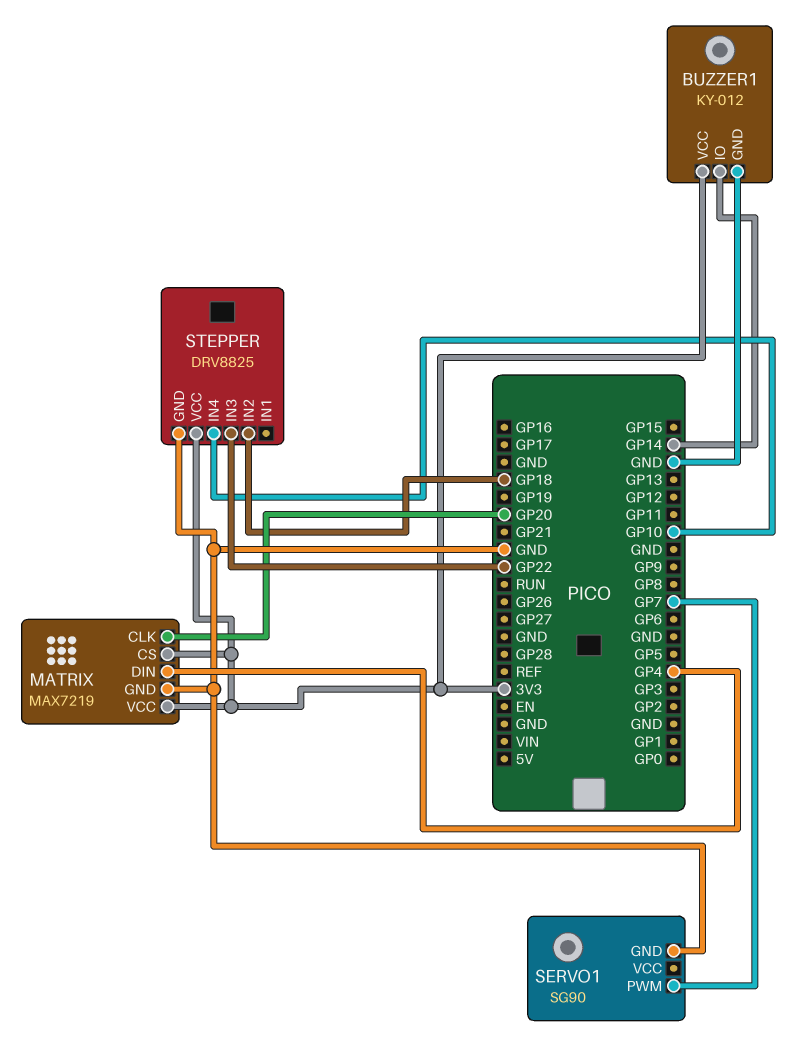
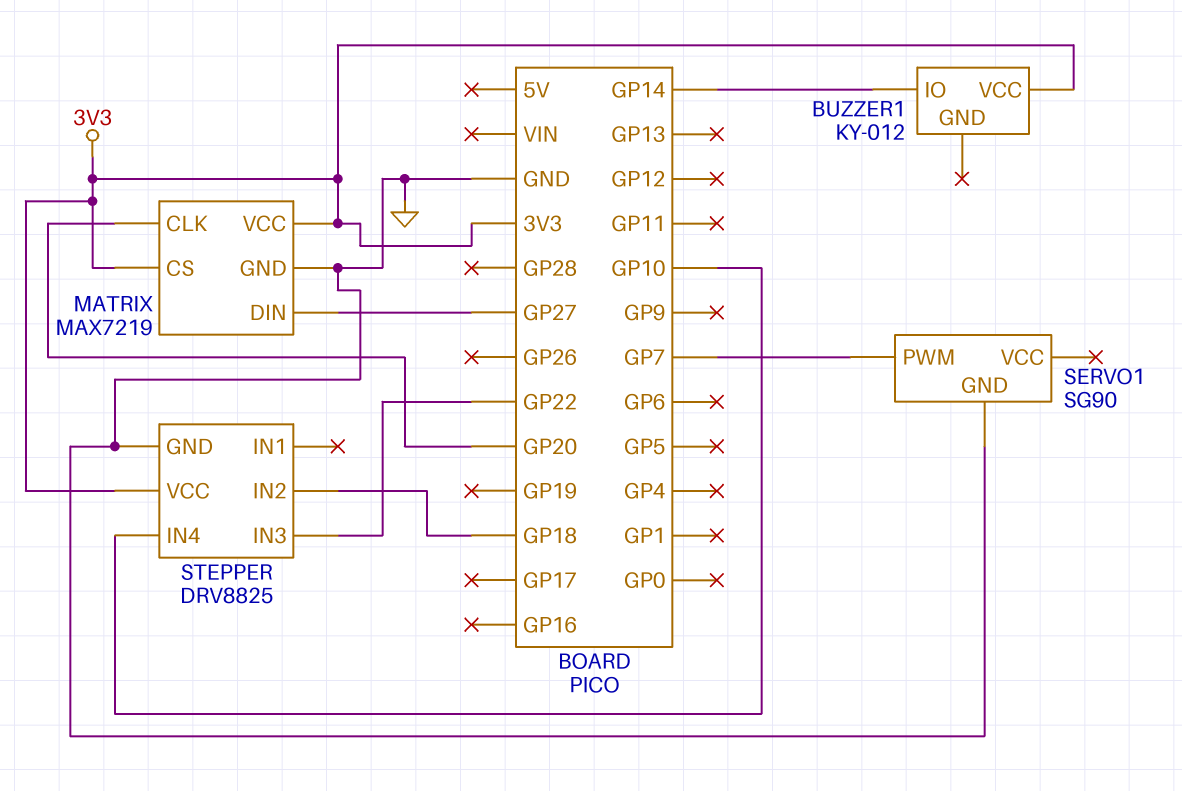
BUZZER1 pin GND: GND -> none
MATRIX pin DIN: GP4 -> GP27

